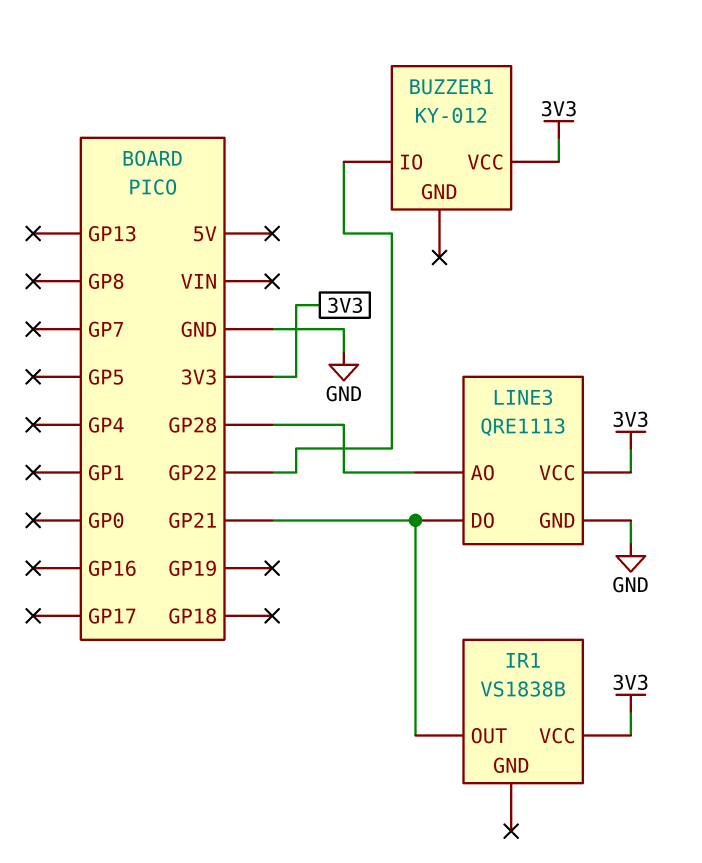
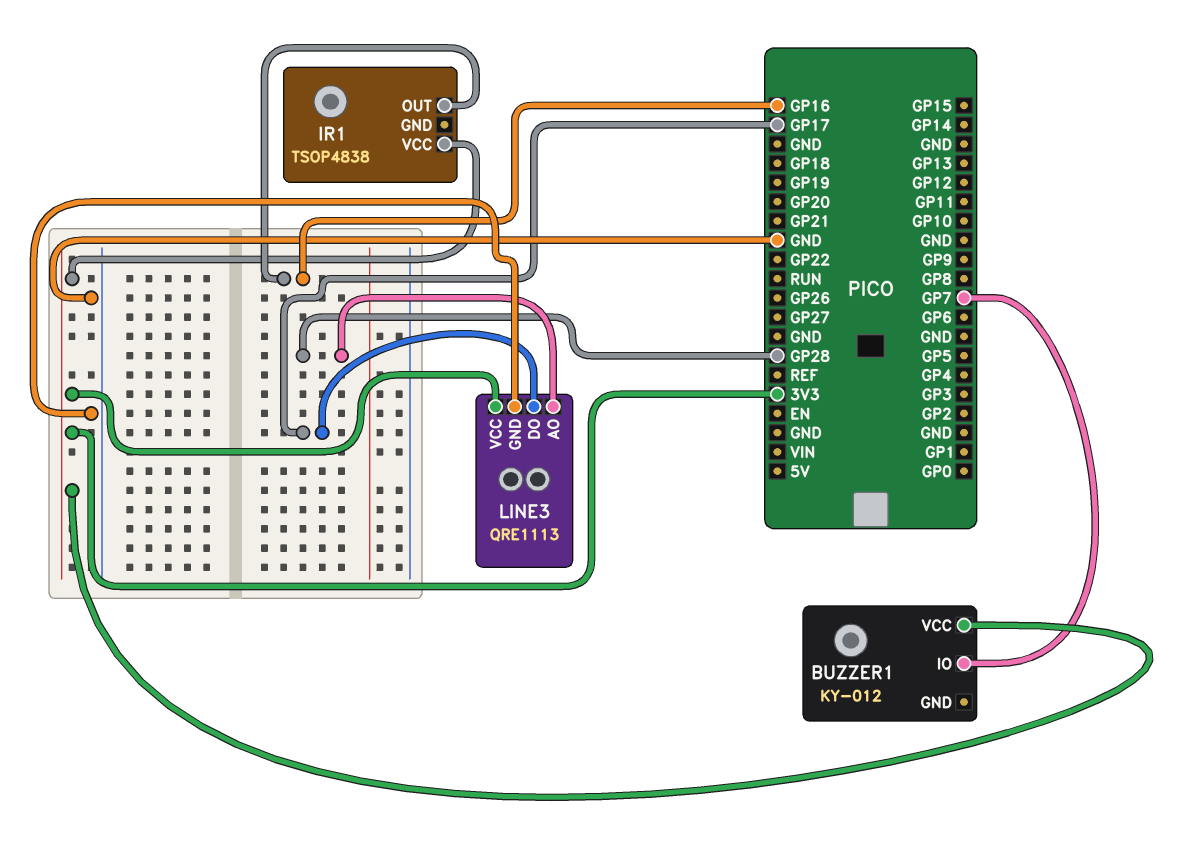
BUZZER1 pin IO: GP22 -> GP7
IR1: VS1838B -> TSOP4838
IR1 pin OUT: GP21 -> GP16
LINE3 pin DO: GP21 -> GP17

